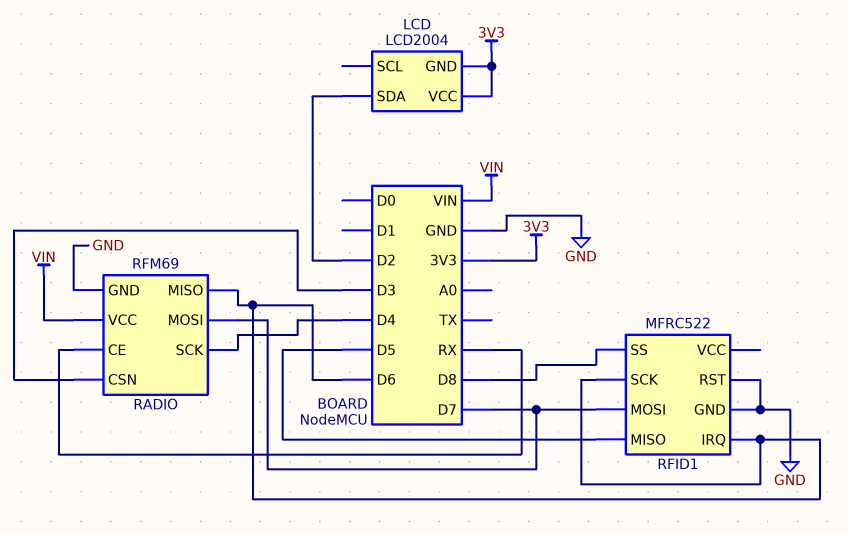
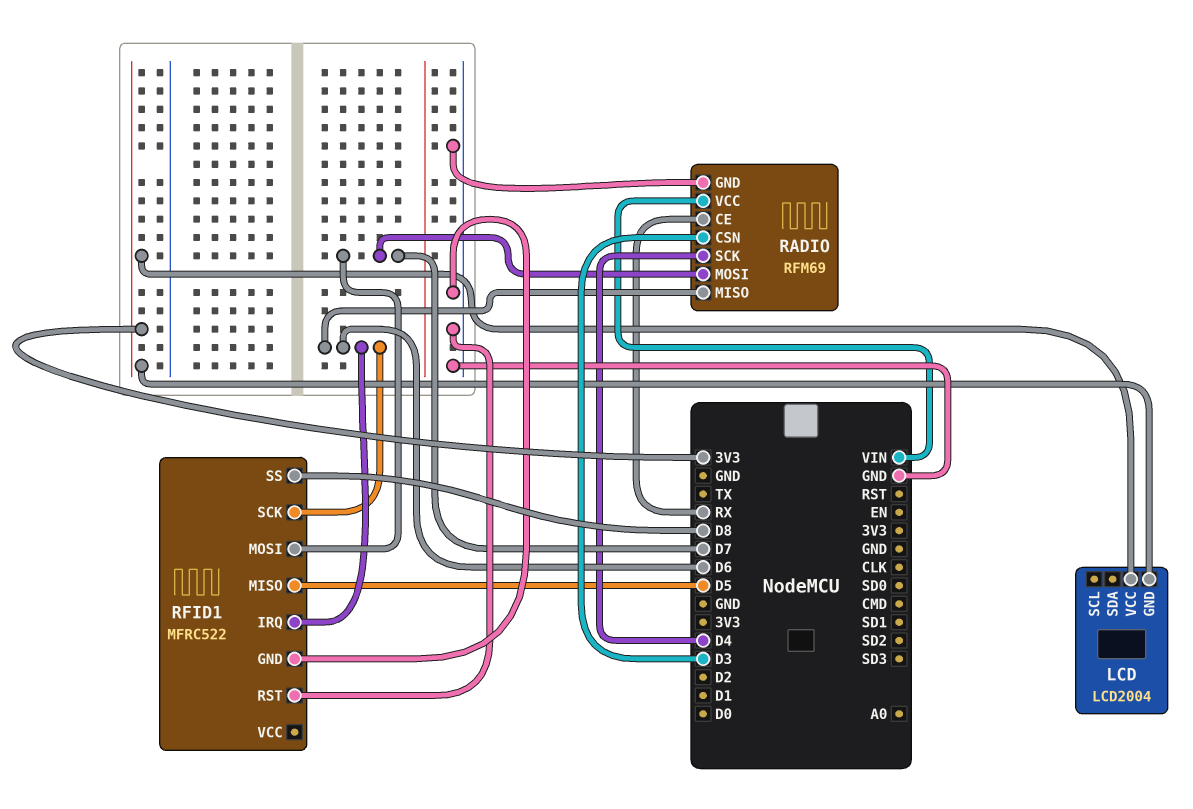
LCD pin SDA: D2 -> none

